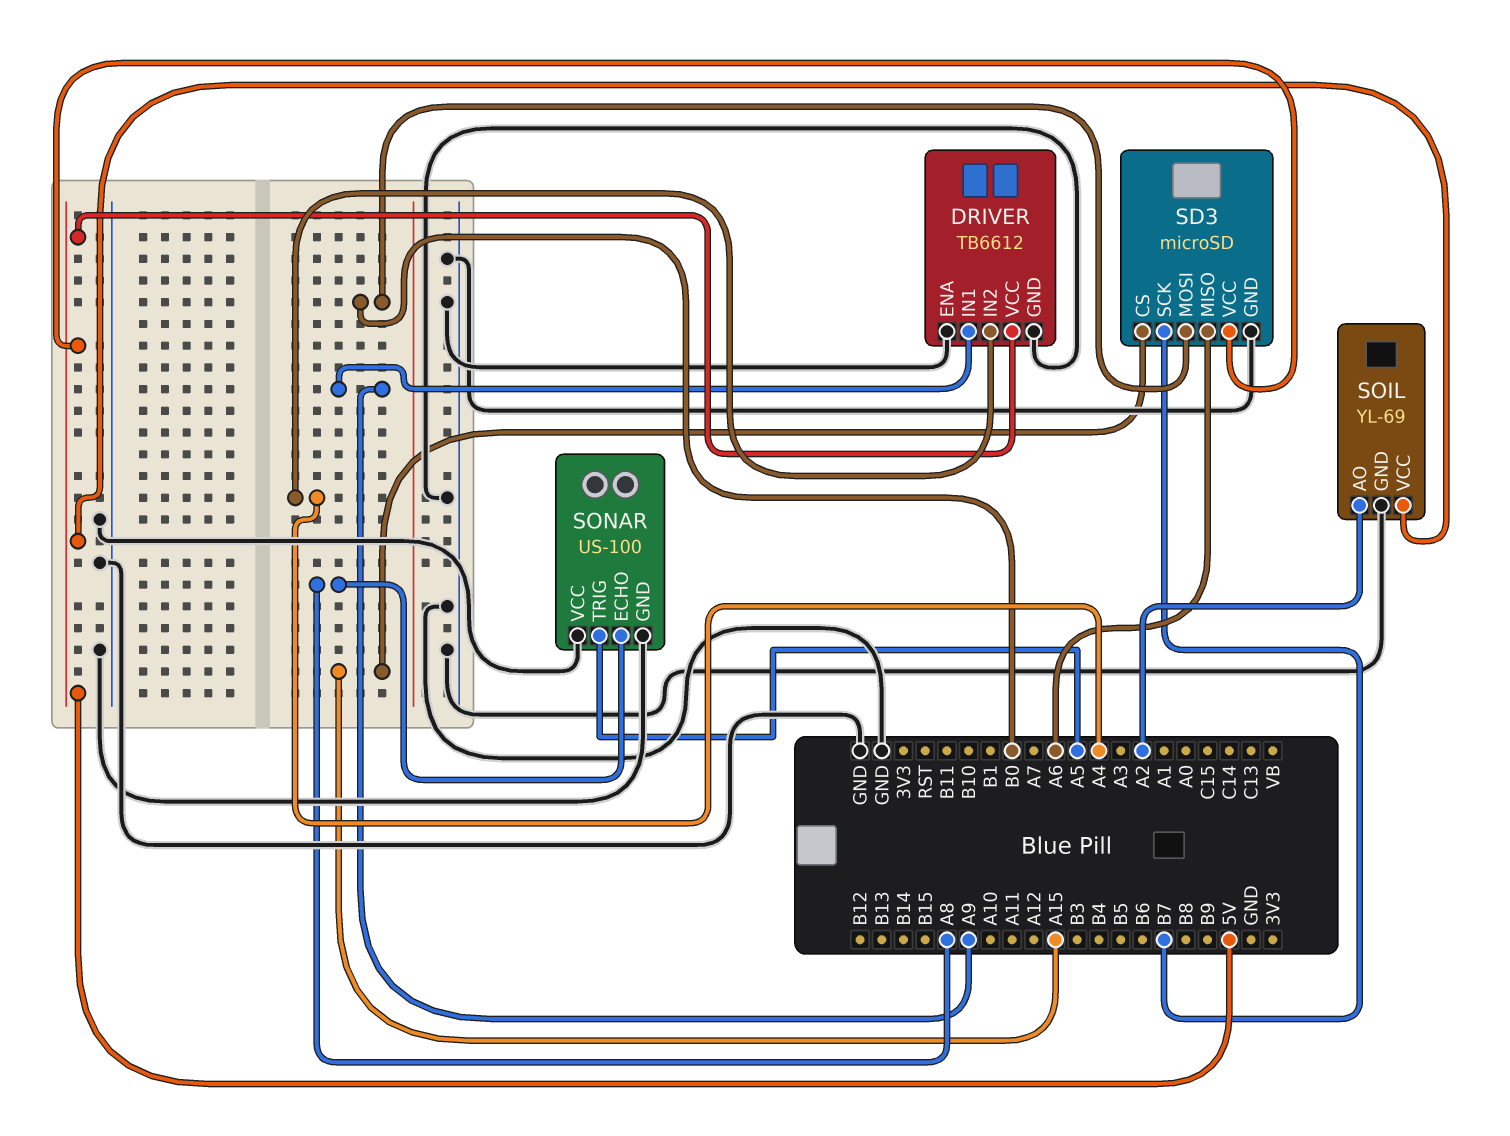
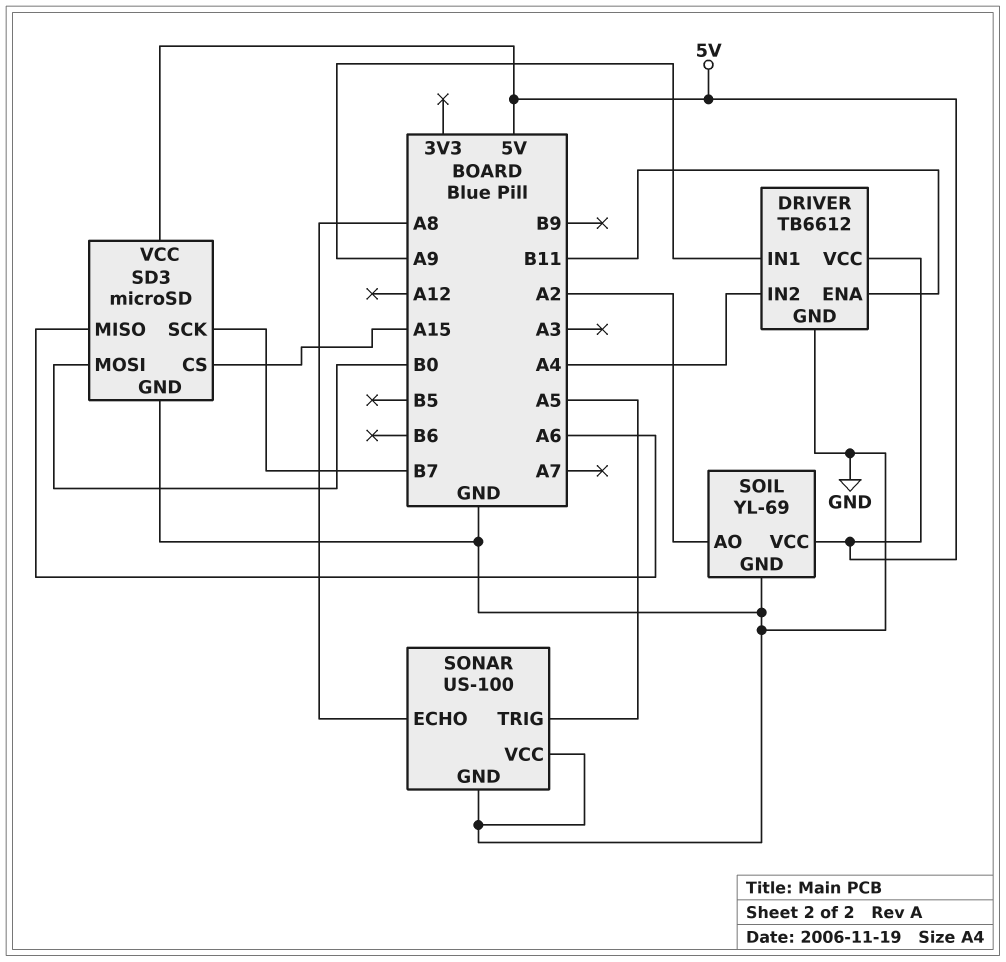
DRIVER pin ENA: GND -> B11

